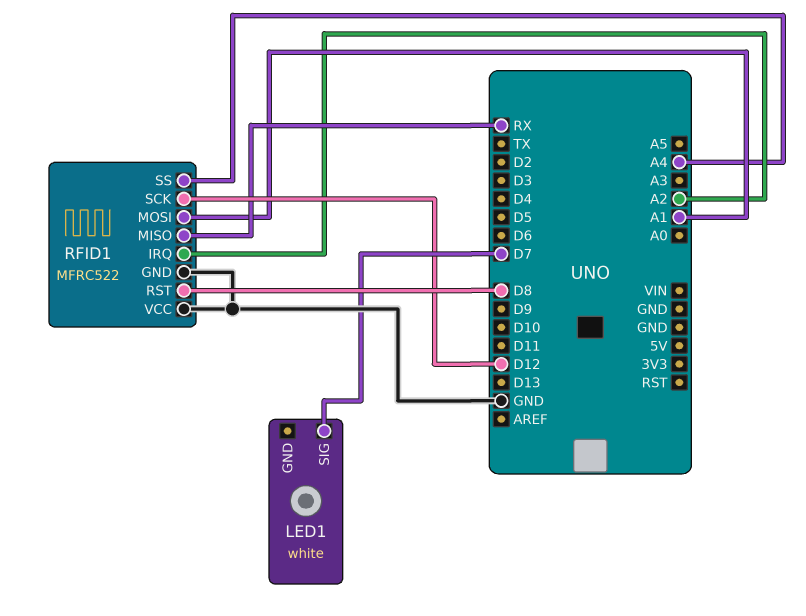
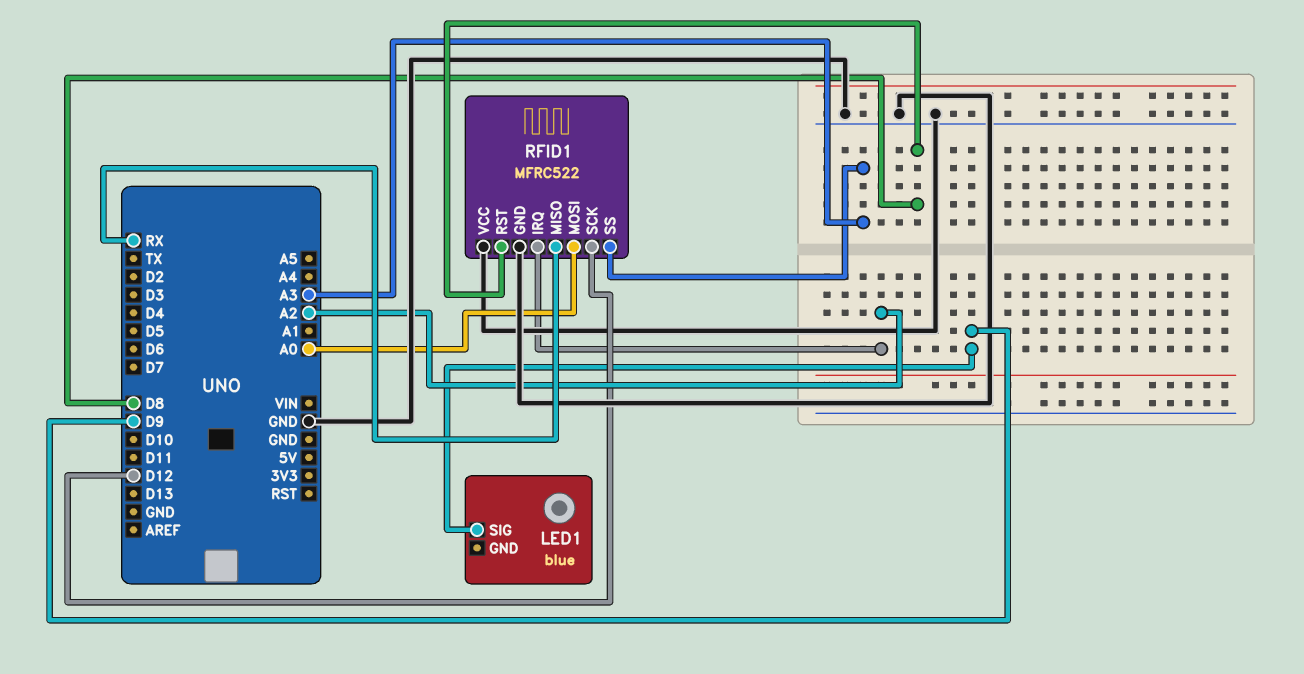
LED1: white -> blue
LED1 pin SIG: D7 -> D9
RFID1 pin MOSI: A1 -> A0
RFID1 pin SS: A4 -> A3

